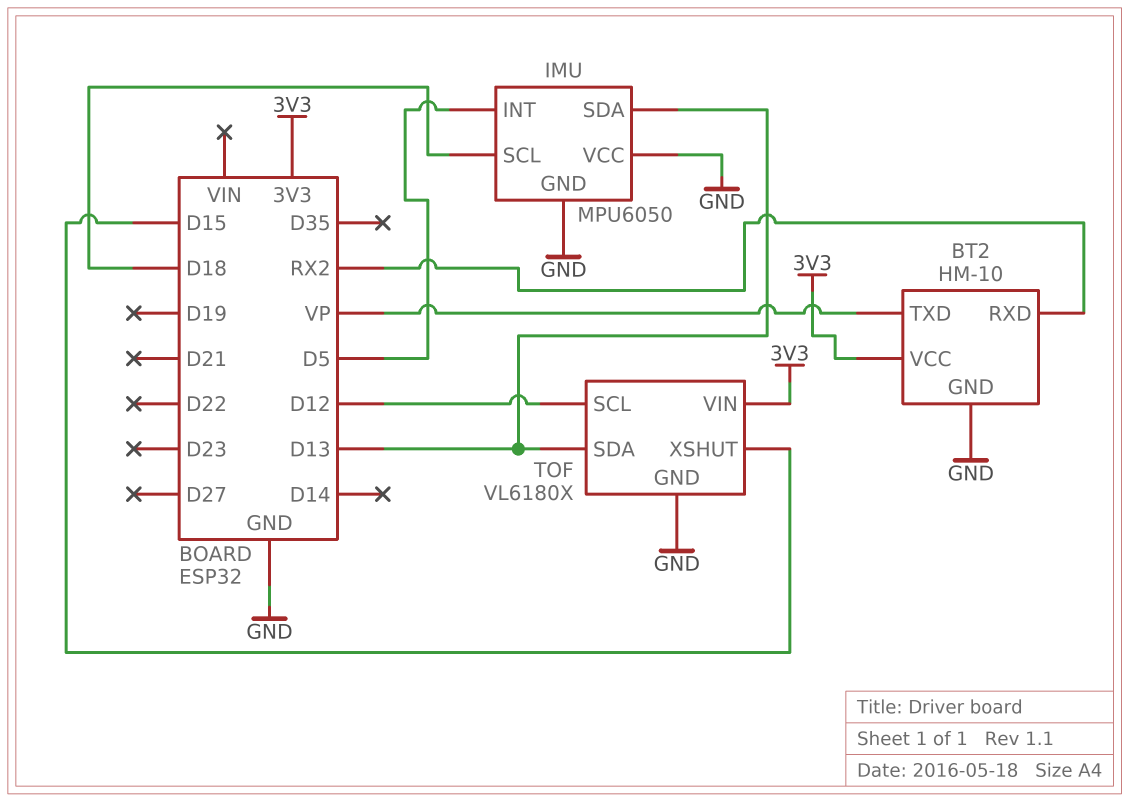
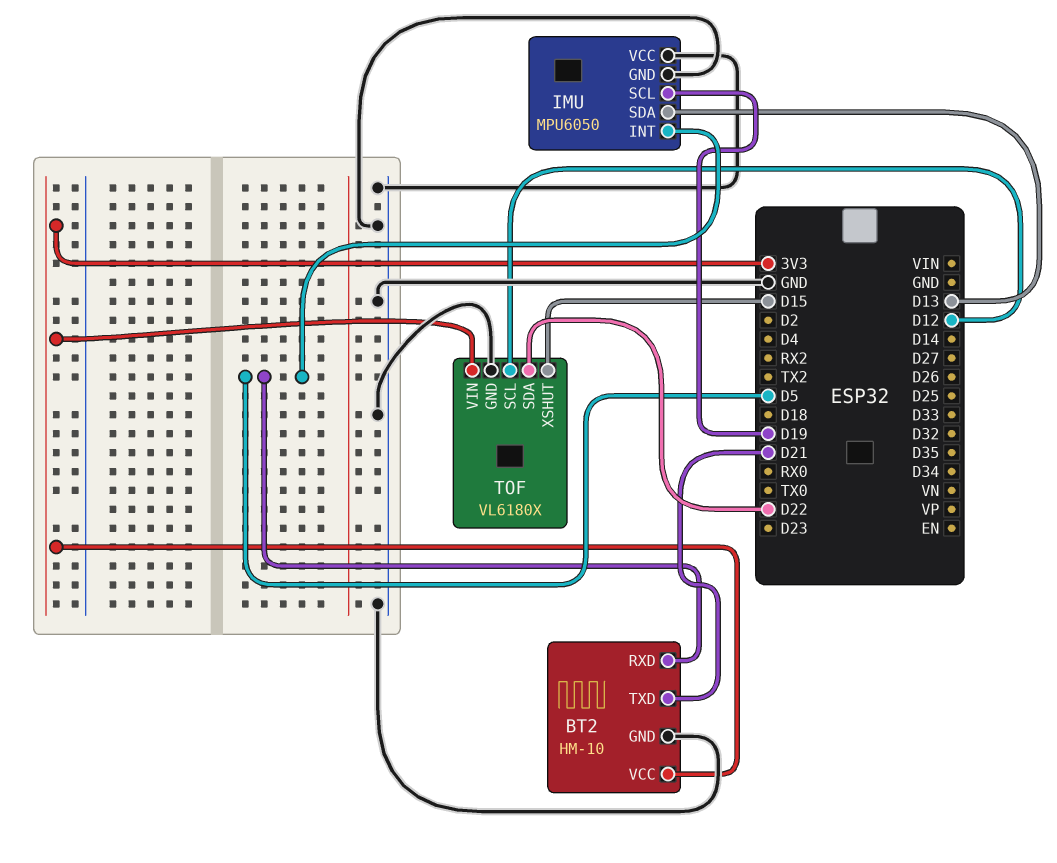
BT2 pin RXD: RX2 -> D5
BT2 pin TXD: VP -> D21
IMU pin SCL: D18 -> D19
TOF pin SDA: D13 -> D22

